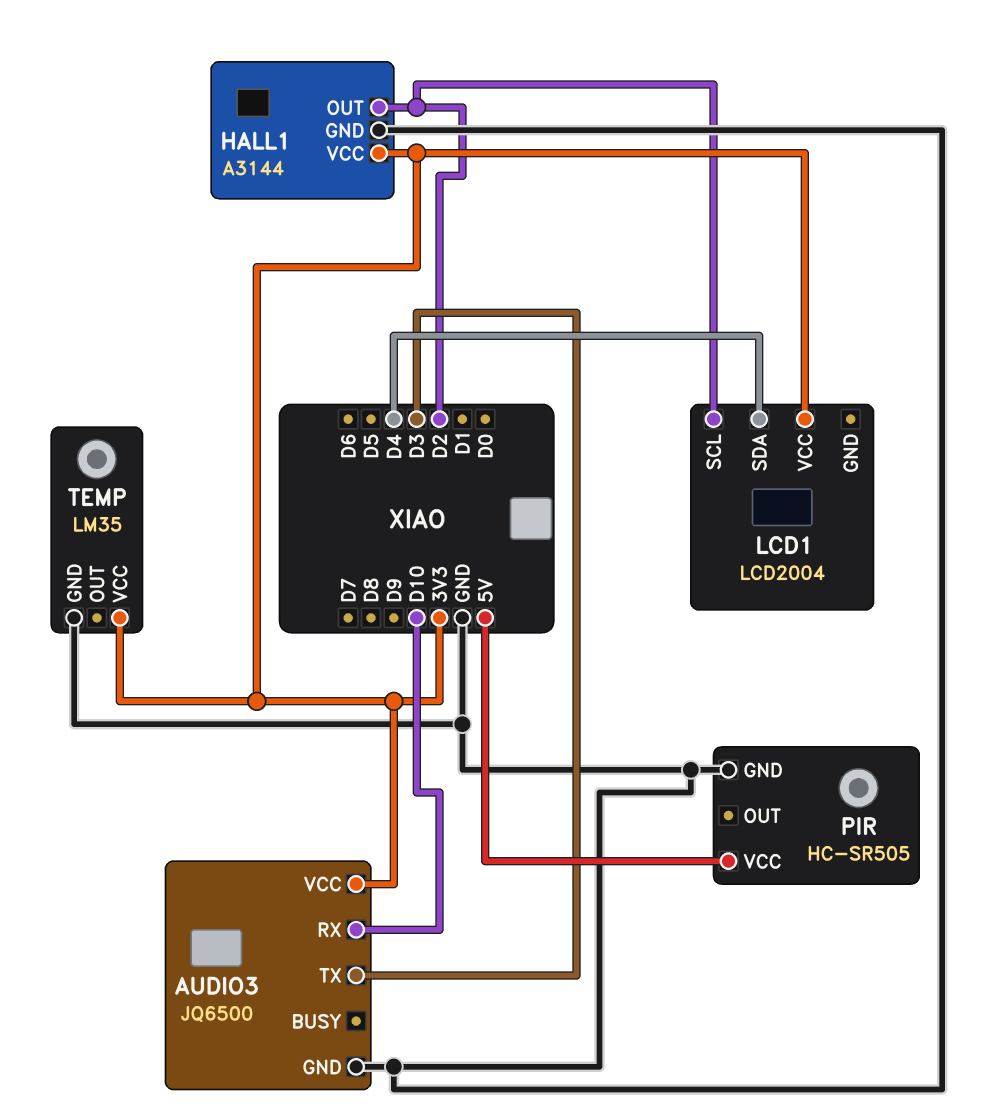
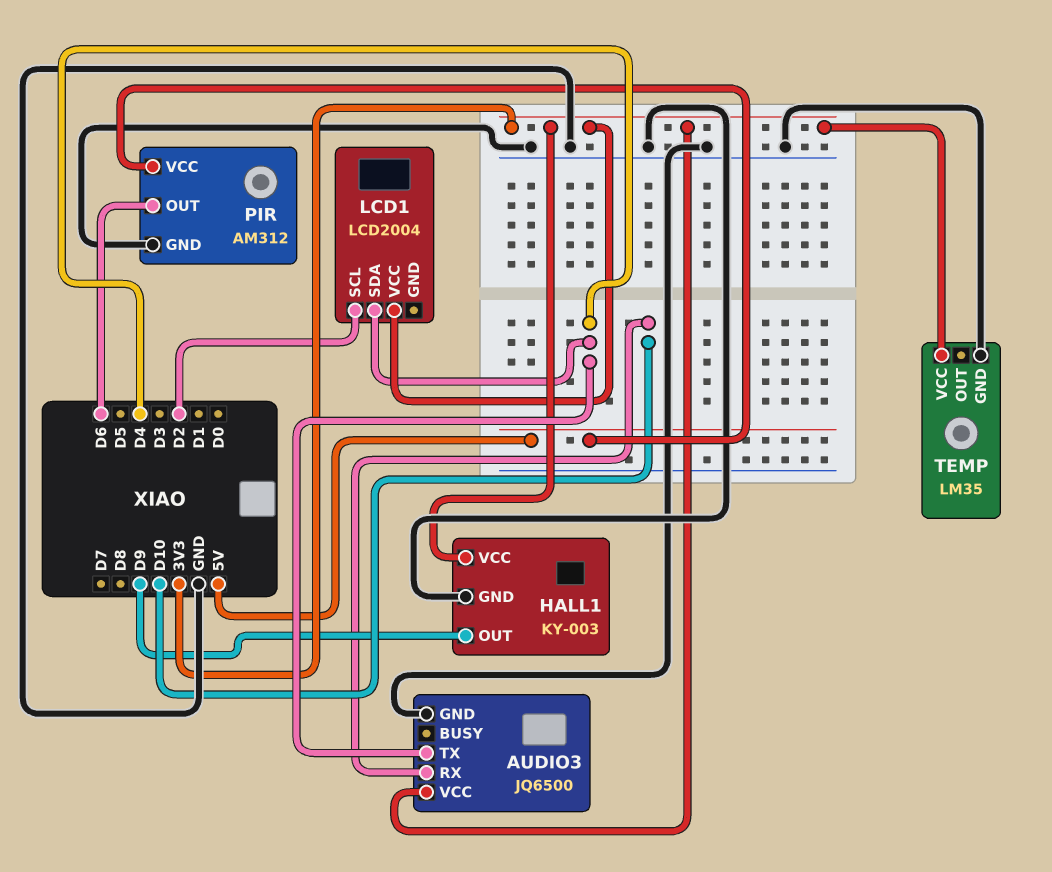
AUDIO3 pin TX: D3 -> D4
HALL1: A3144 -> KY-003
HALL1 pin OUT: D2 -> D9
PIR: HC-SR505 -> AM312
PIR pin OUT: none -> D6

